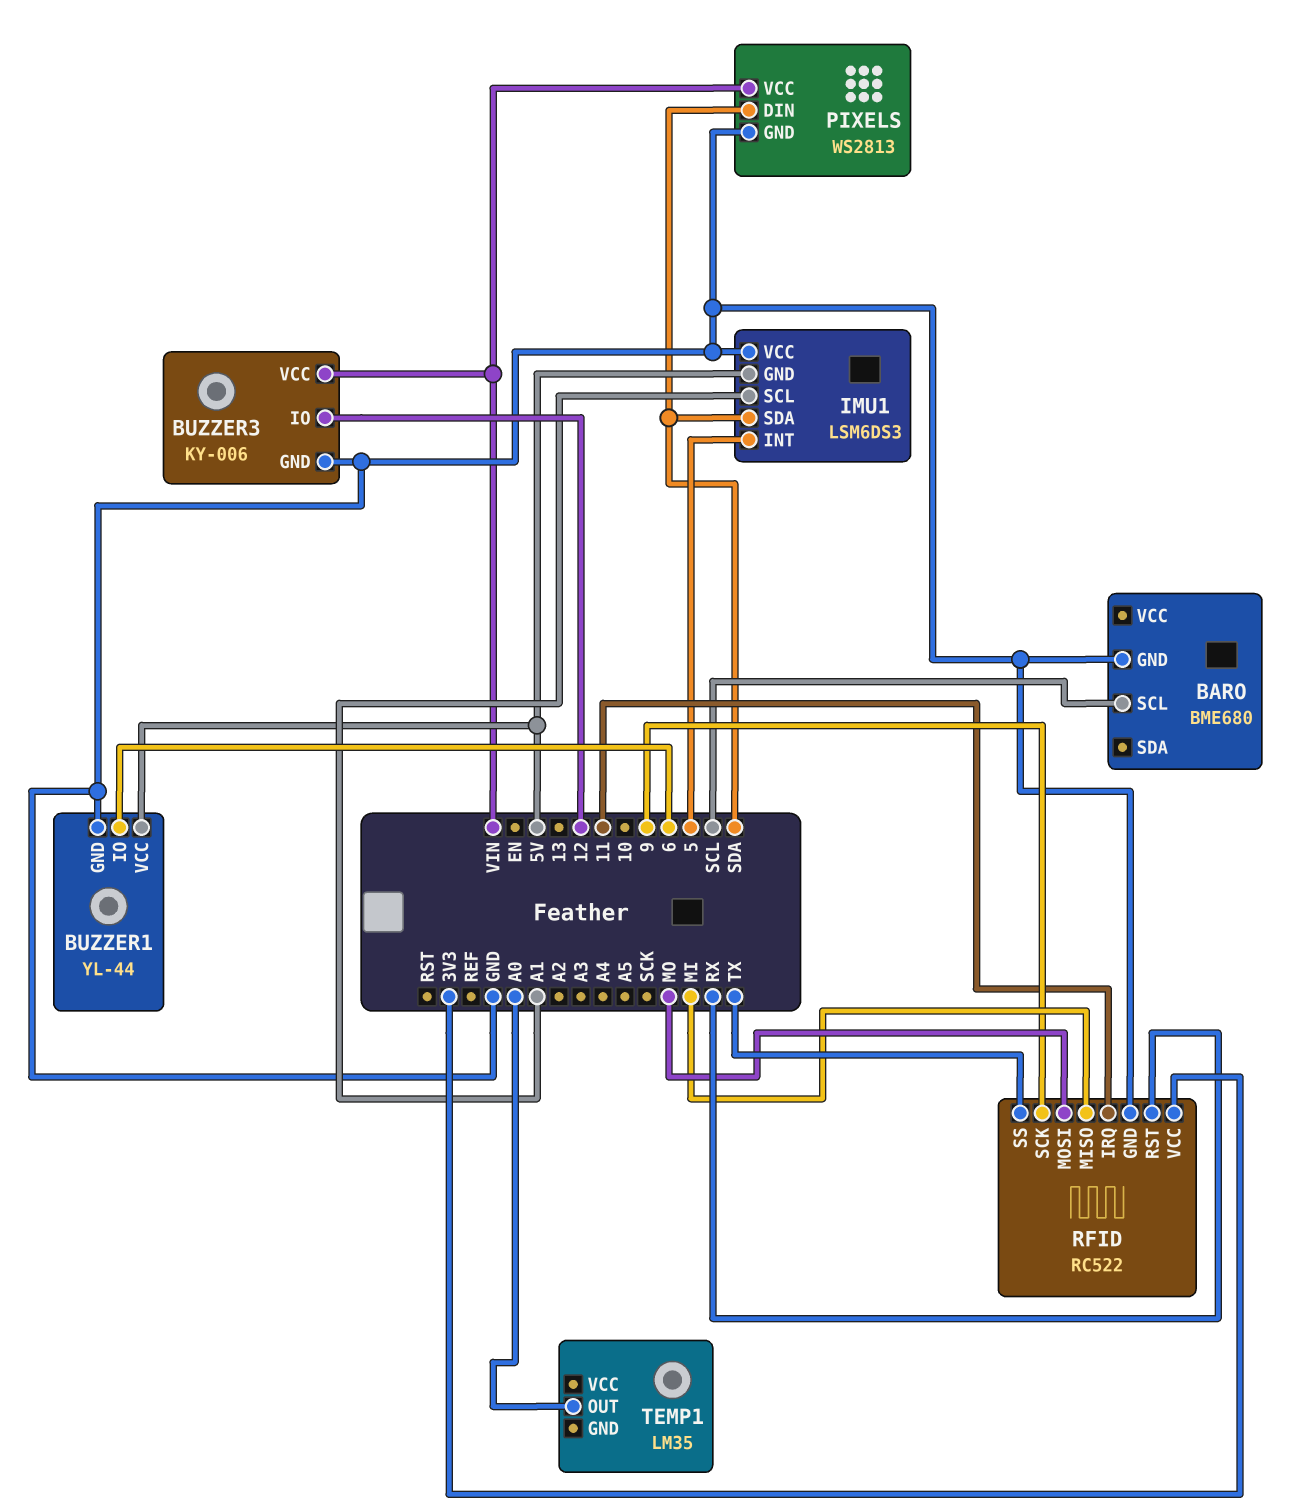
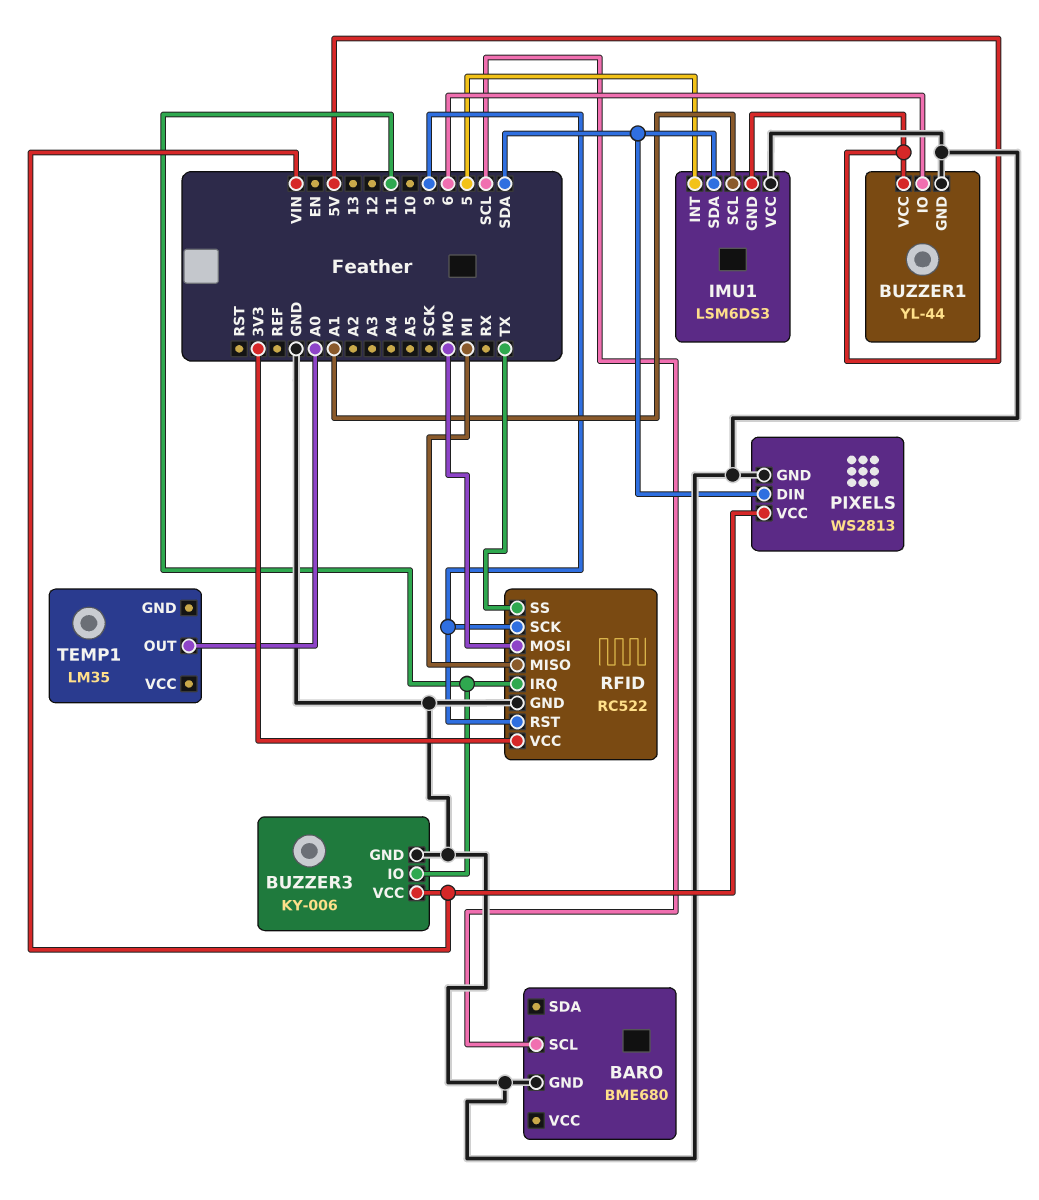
BUZZER3 pin IO: 12 -> 11
RFID pin RST: RX -> 9

